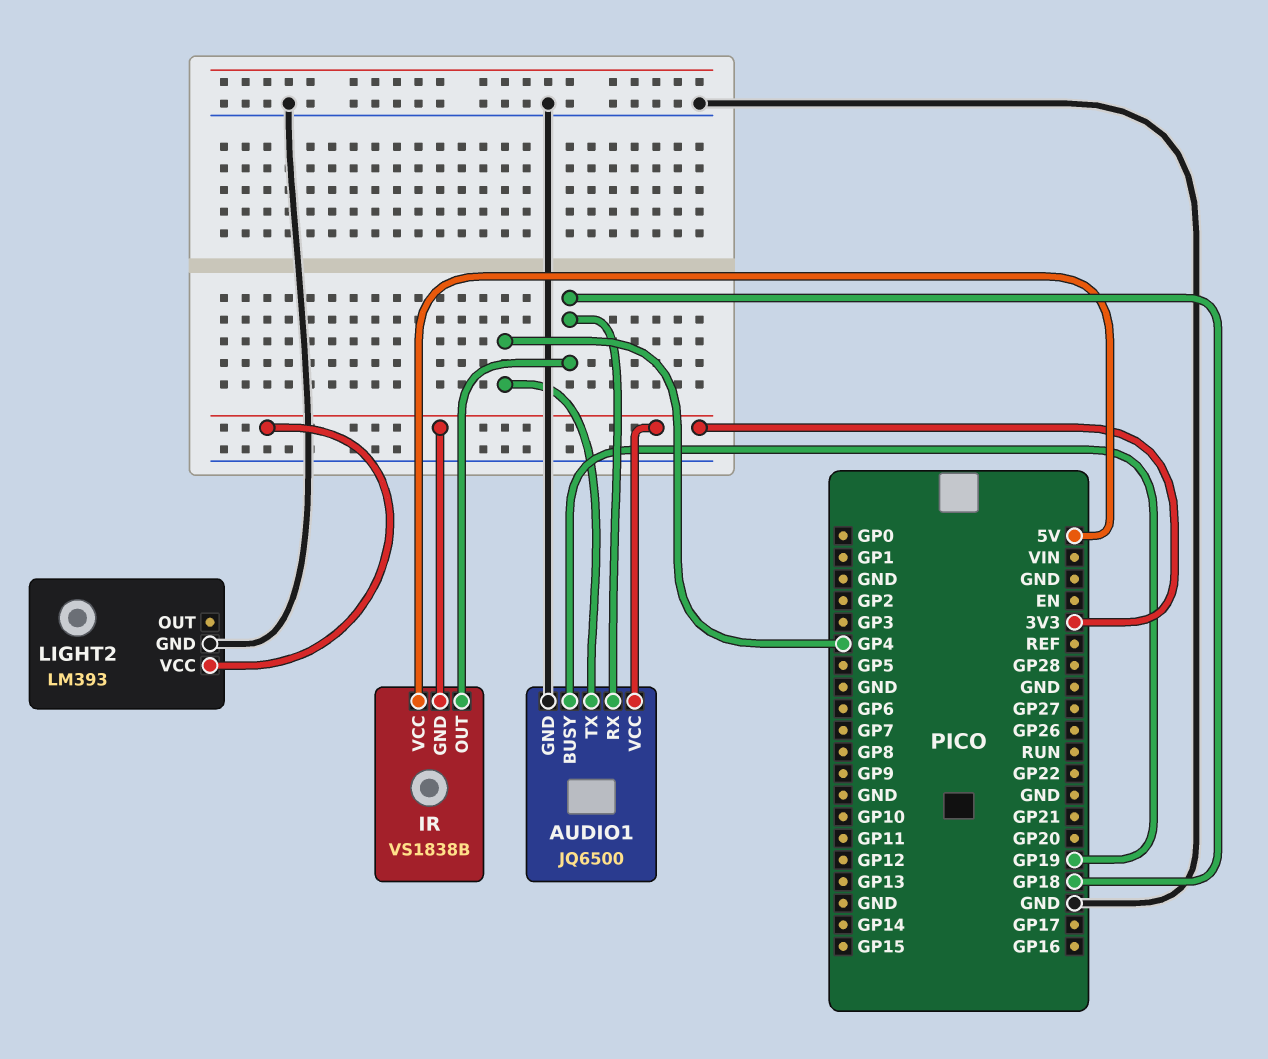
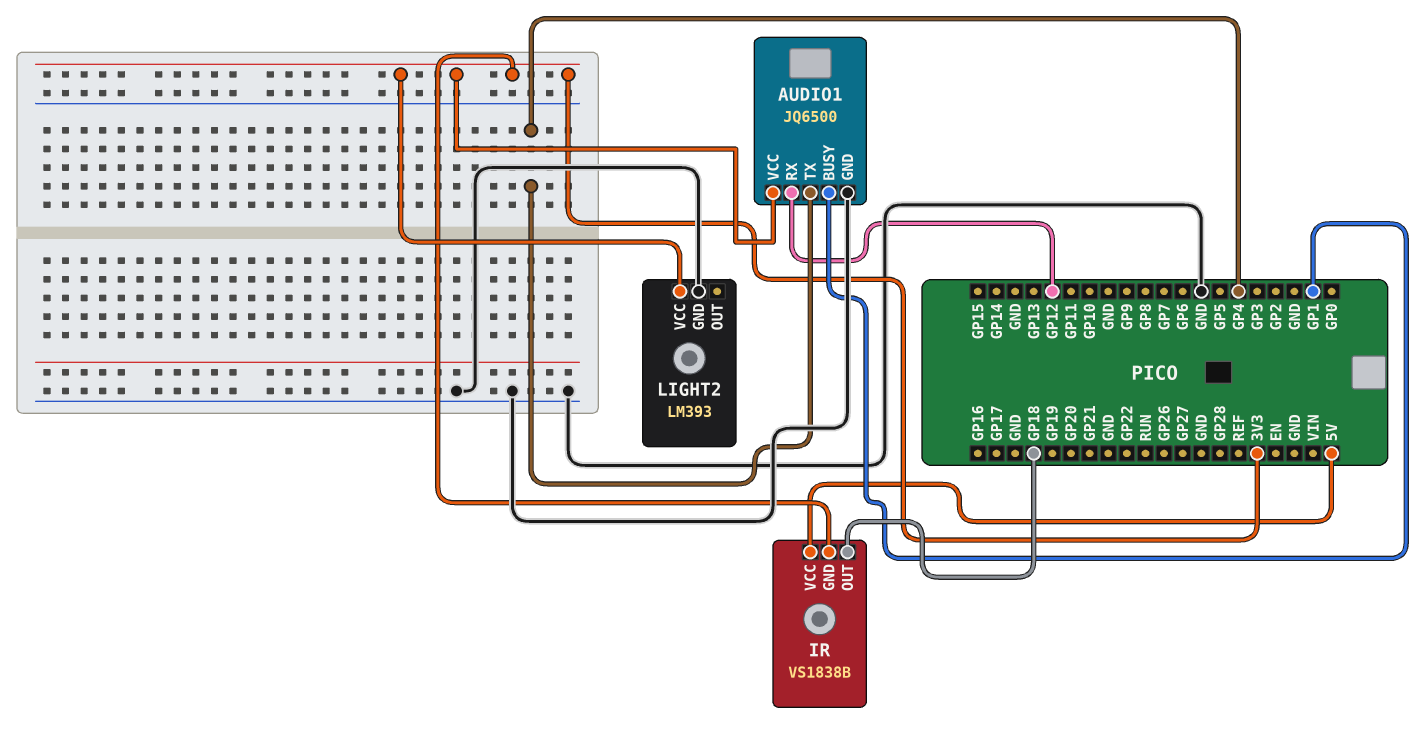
AUDIO1 pin BUSY: GP19 -> GP1
AUDIO1 pin RX: GP18 -> GP12

